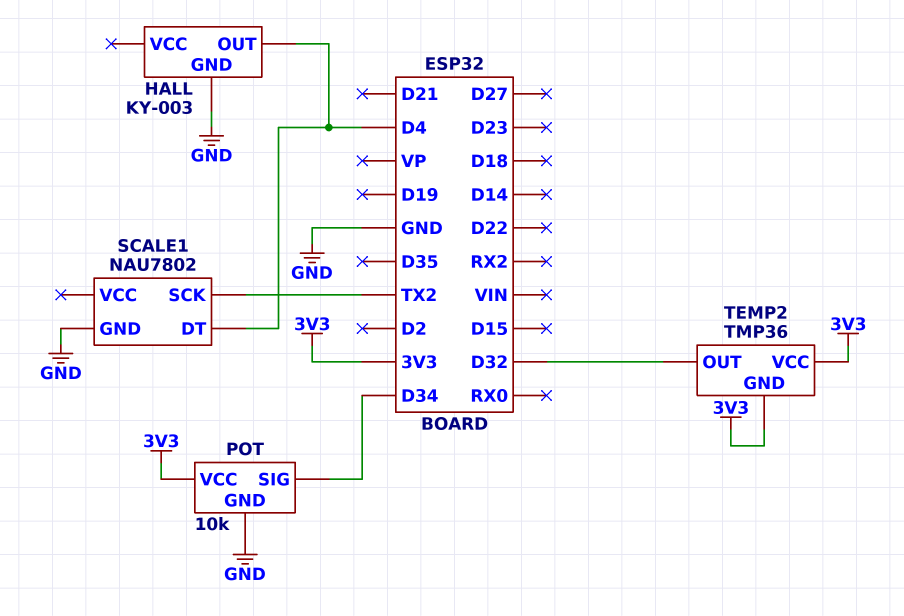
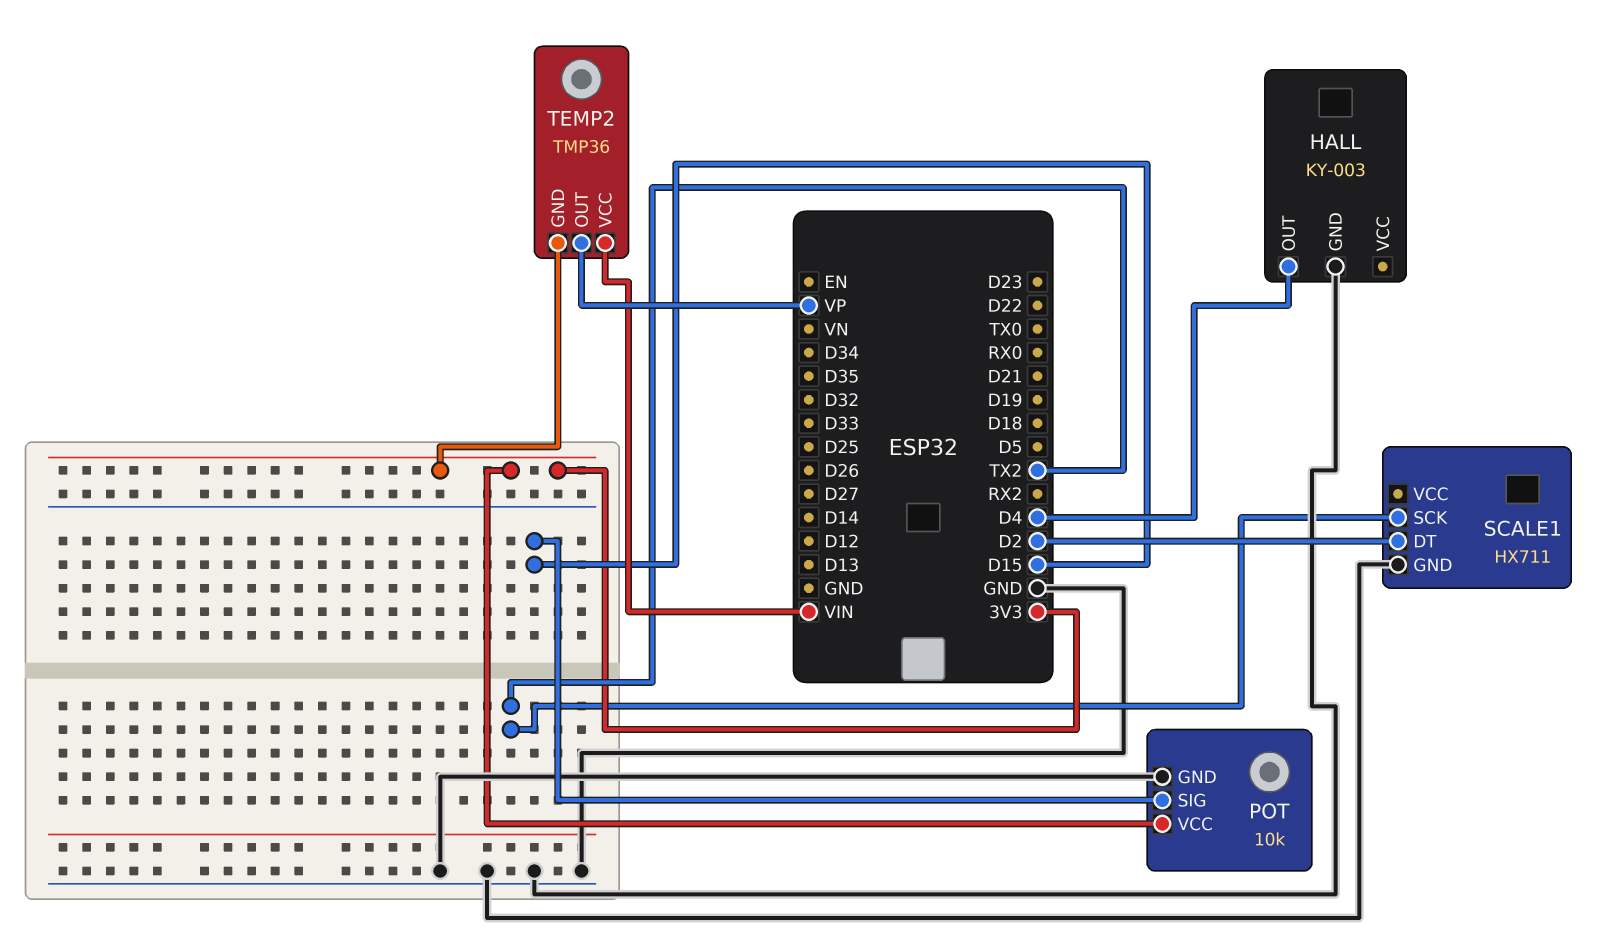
POT pin SIG: D34 -> D15
SCALE1: NAU7802 -> HX711
SCALE1 pin DT: D4 -> D2
TEMP2 pin OUT: D32 -> VP
TEMP2 pin VCC: 3V3 -> VIN

